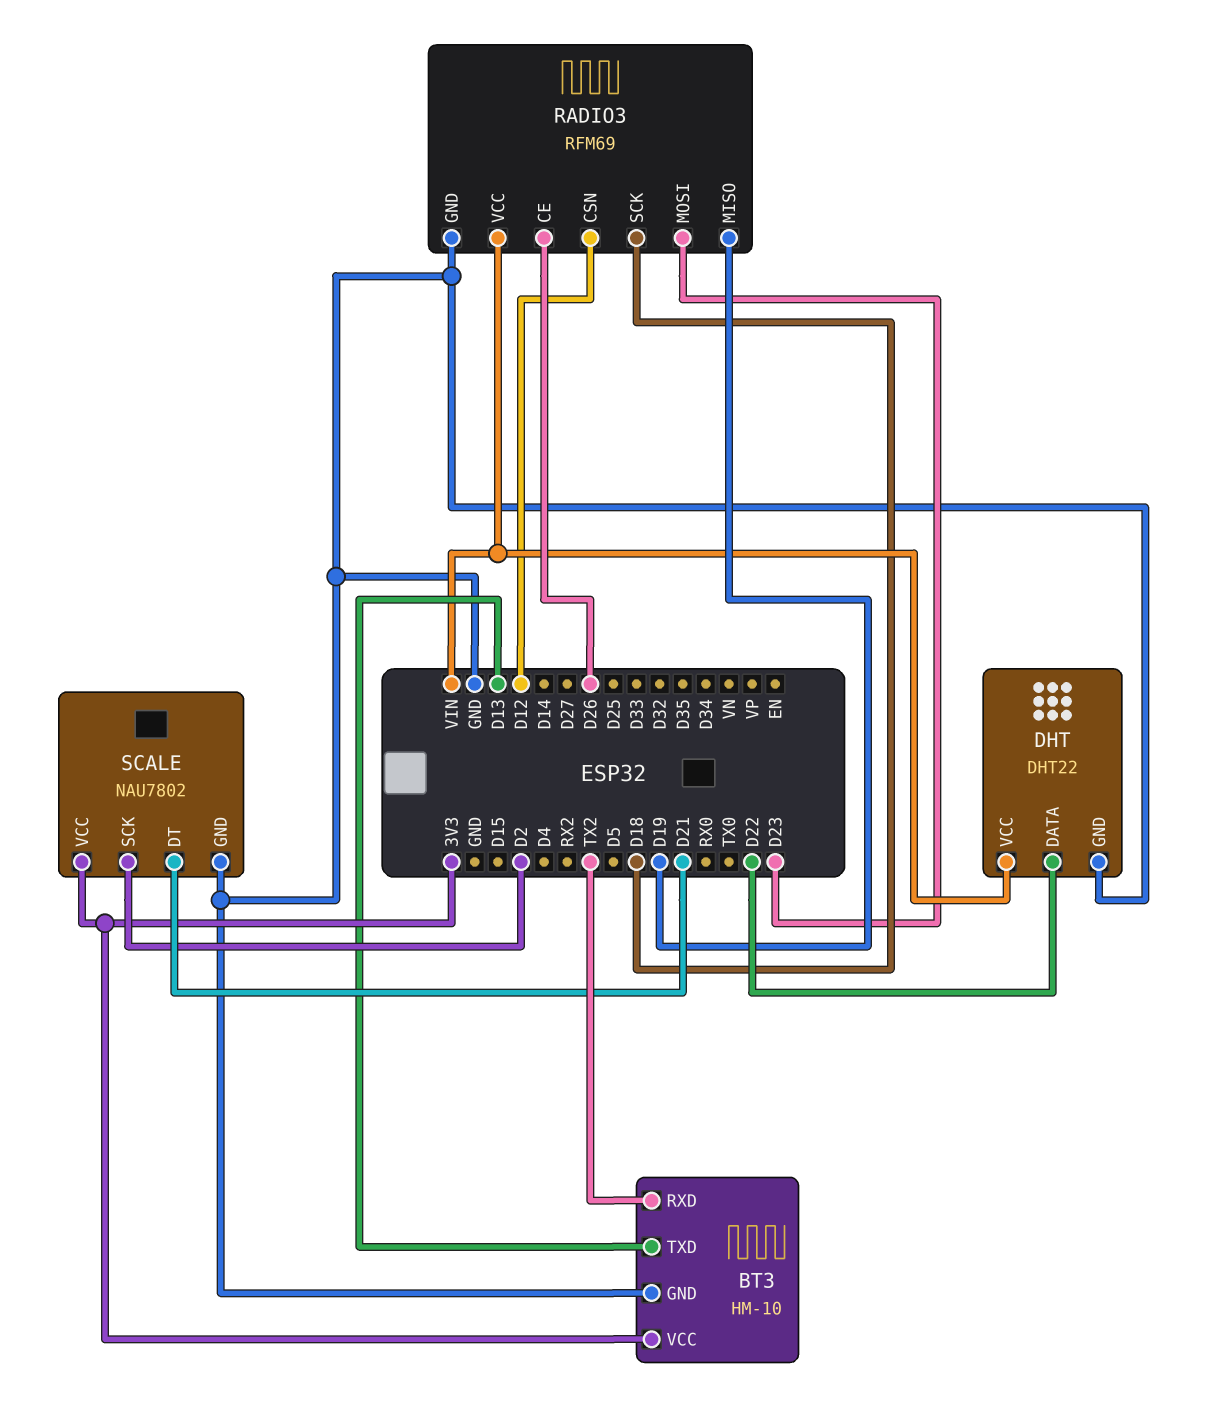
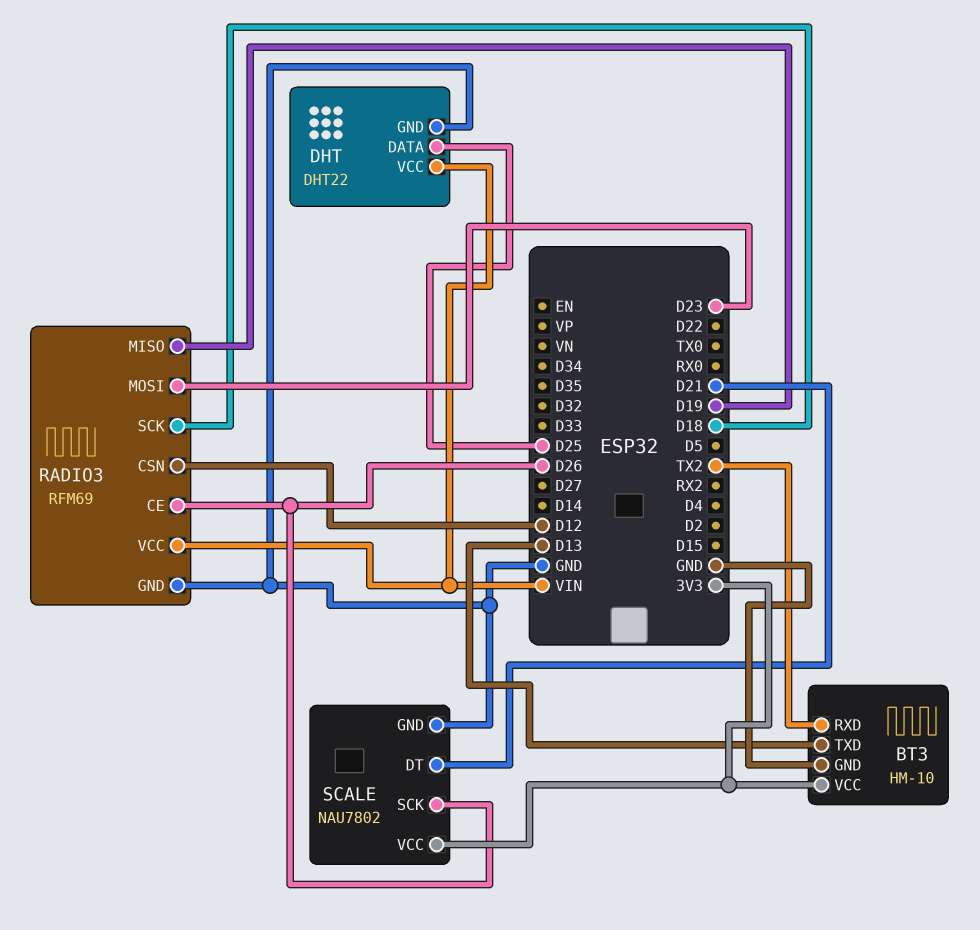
DHT pin DATA: D22 -> D25
SCALE pin SCK: D2 -> D26

